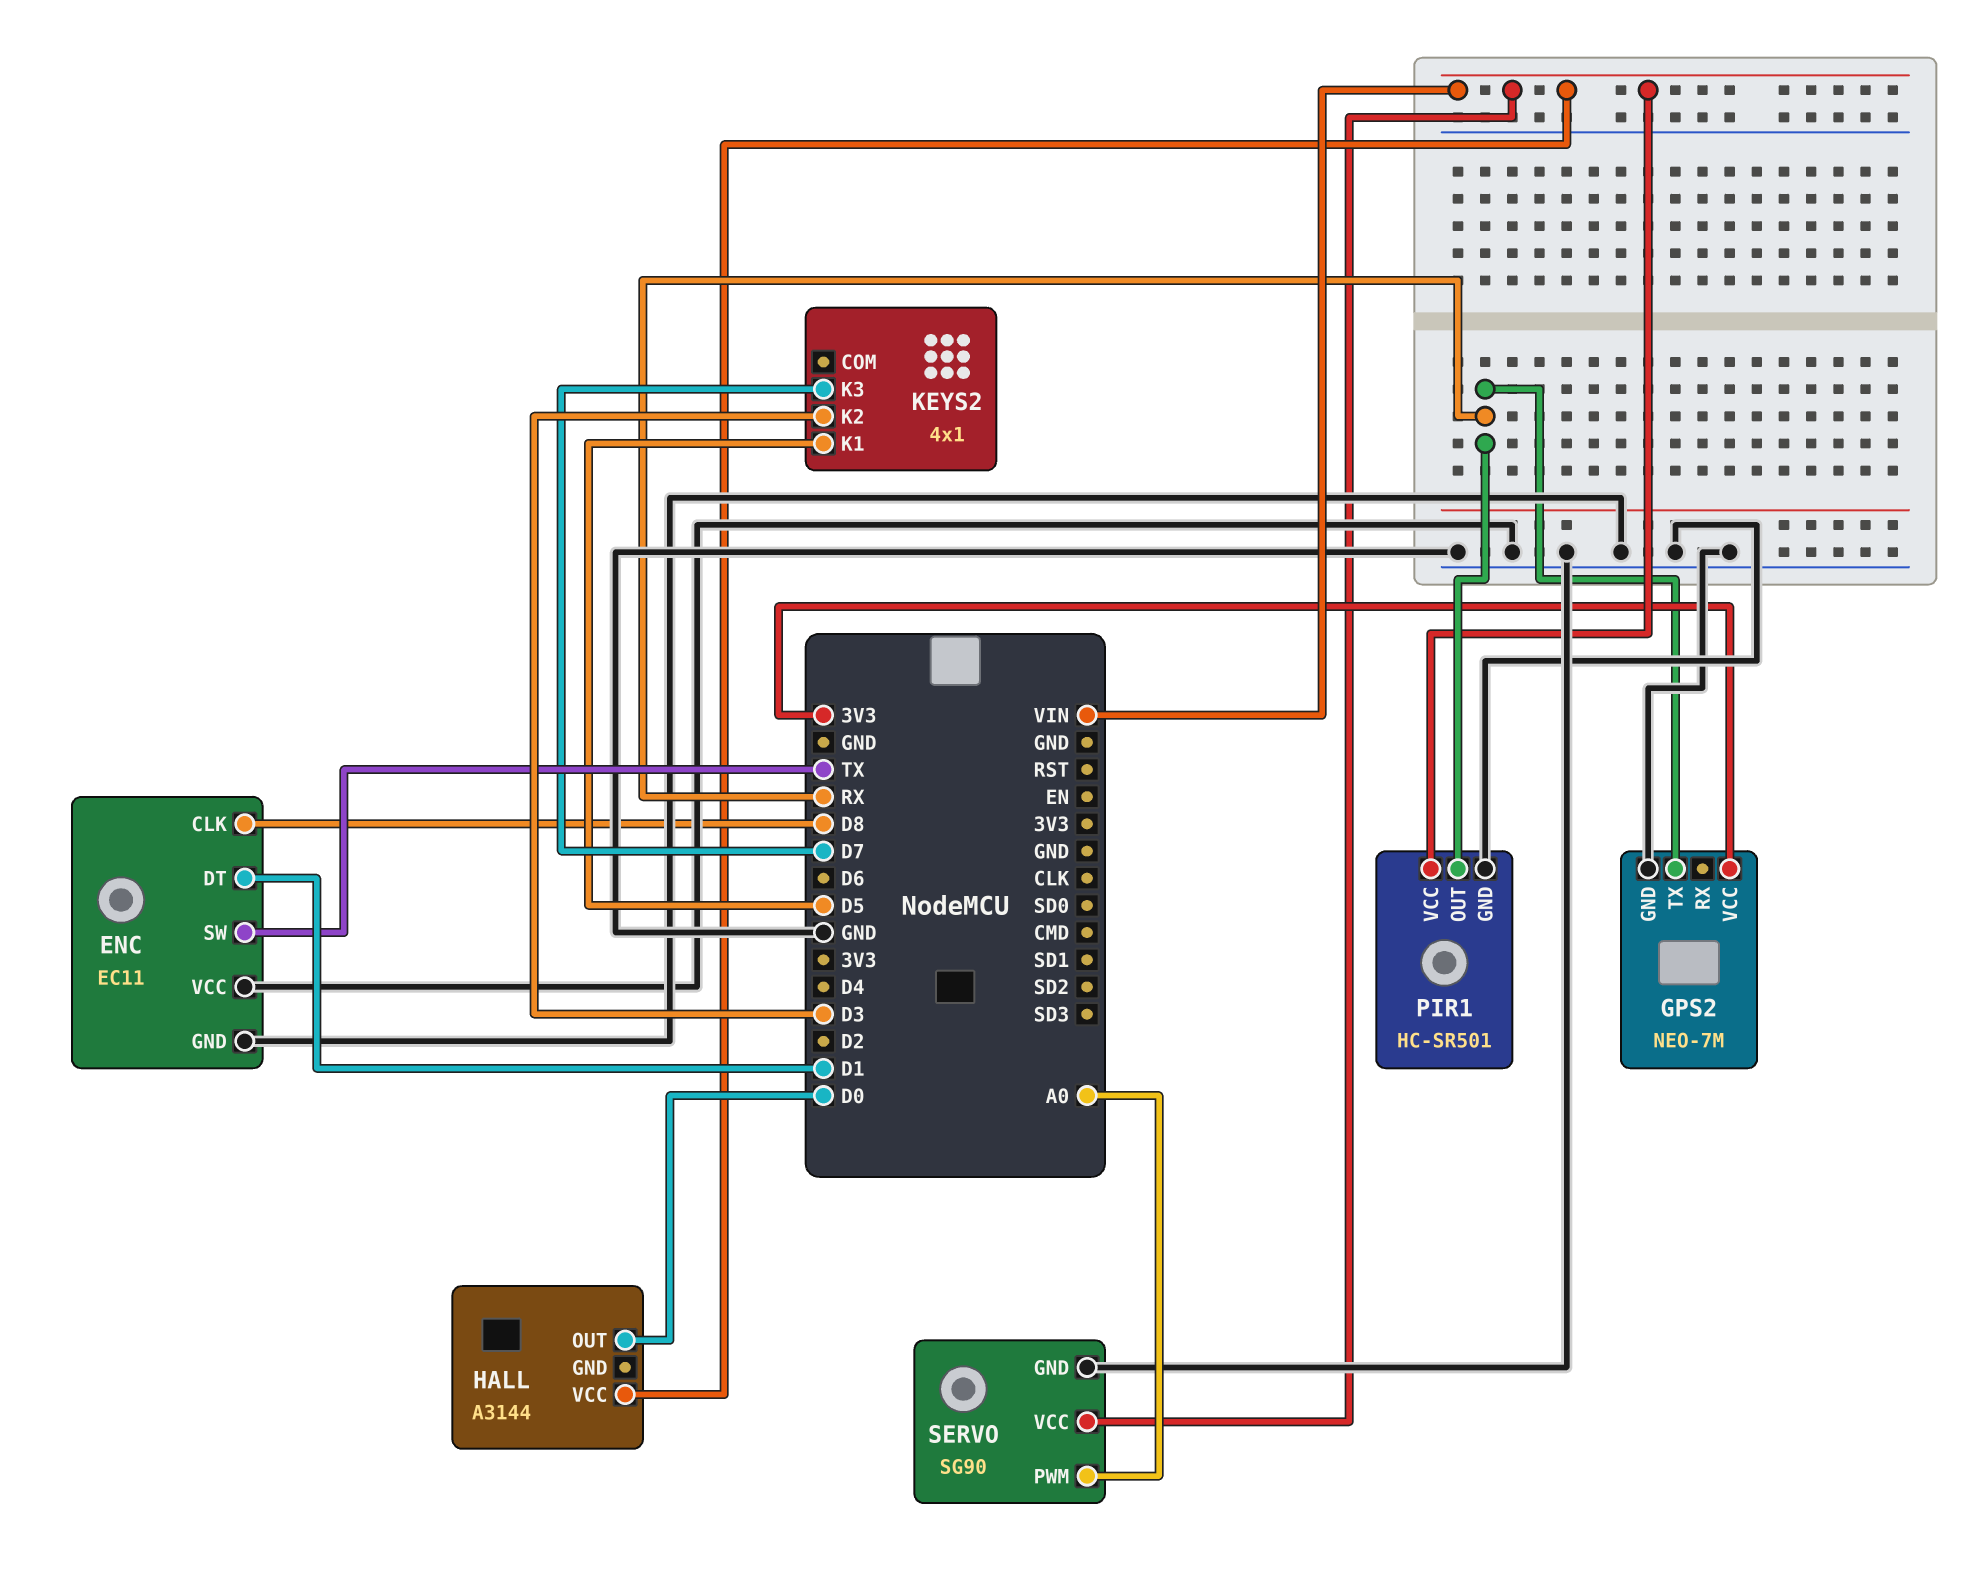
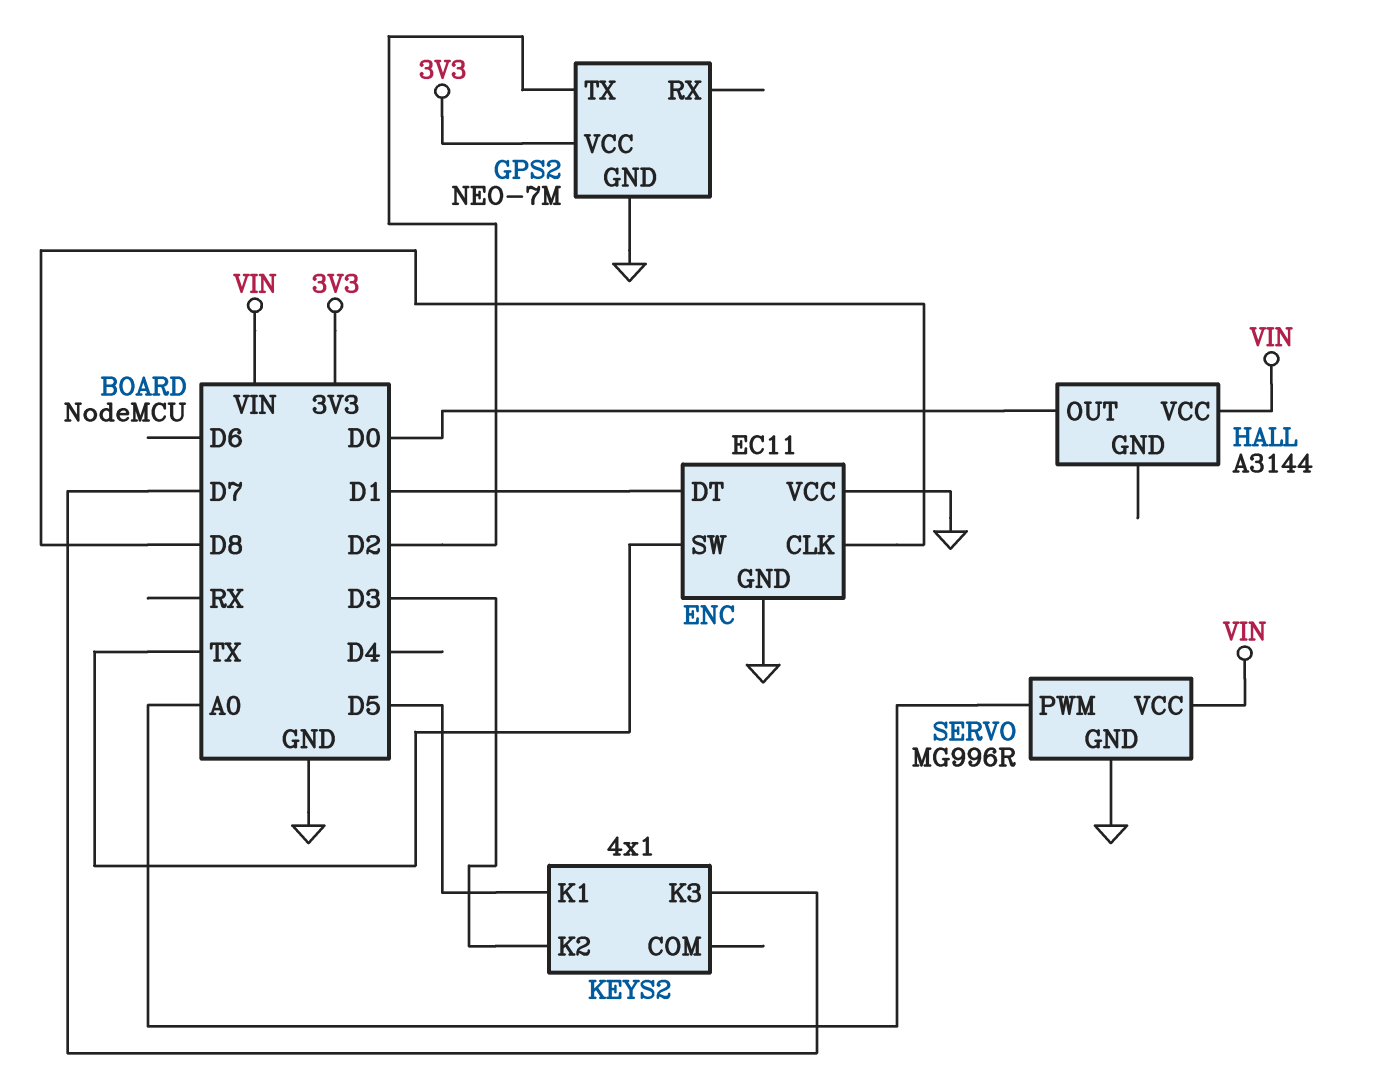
GPS2 pin TX: RX -> D2
PIR1: HC-SR501 -> none
PIR1 pin GND: GND -> none
PIR1 pin OUT: RX -> none
PIR1 pin VCC: VIN -> none
SERVO: SG90 -> MG996R

